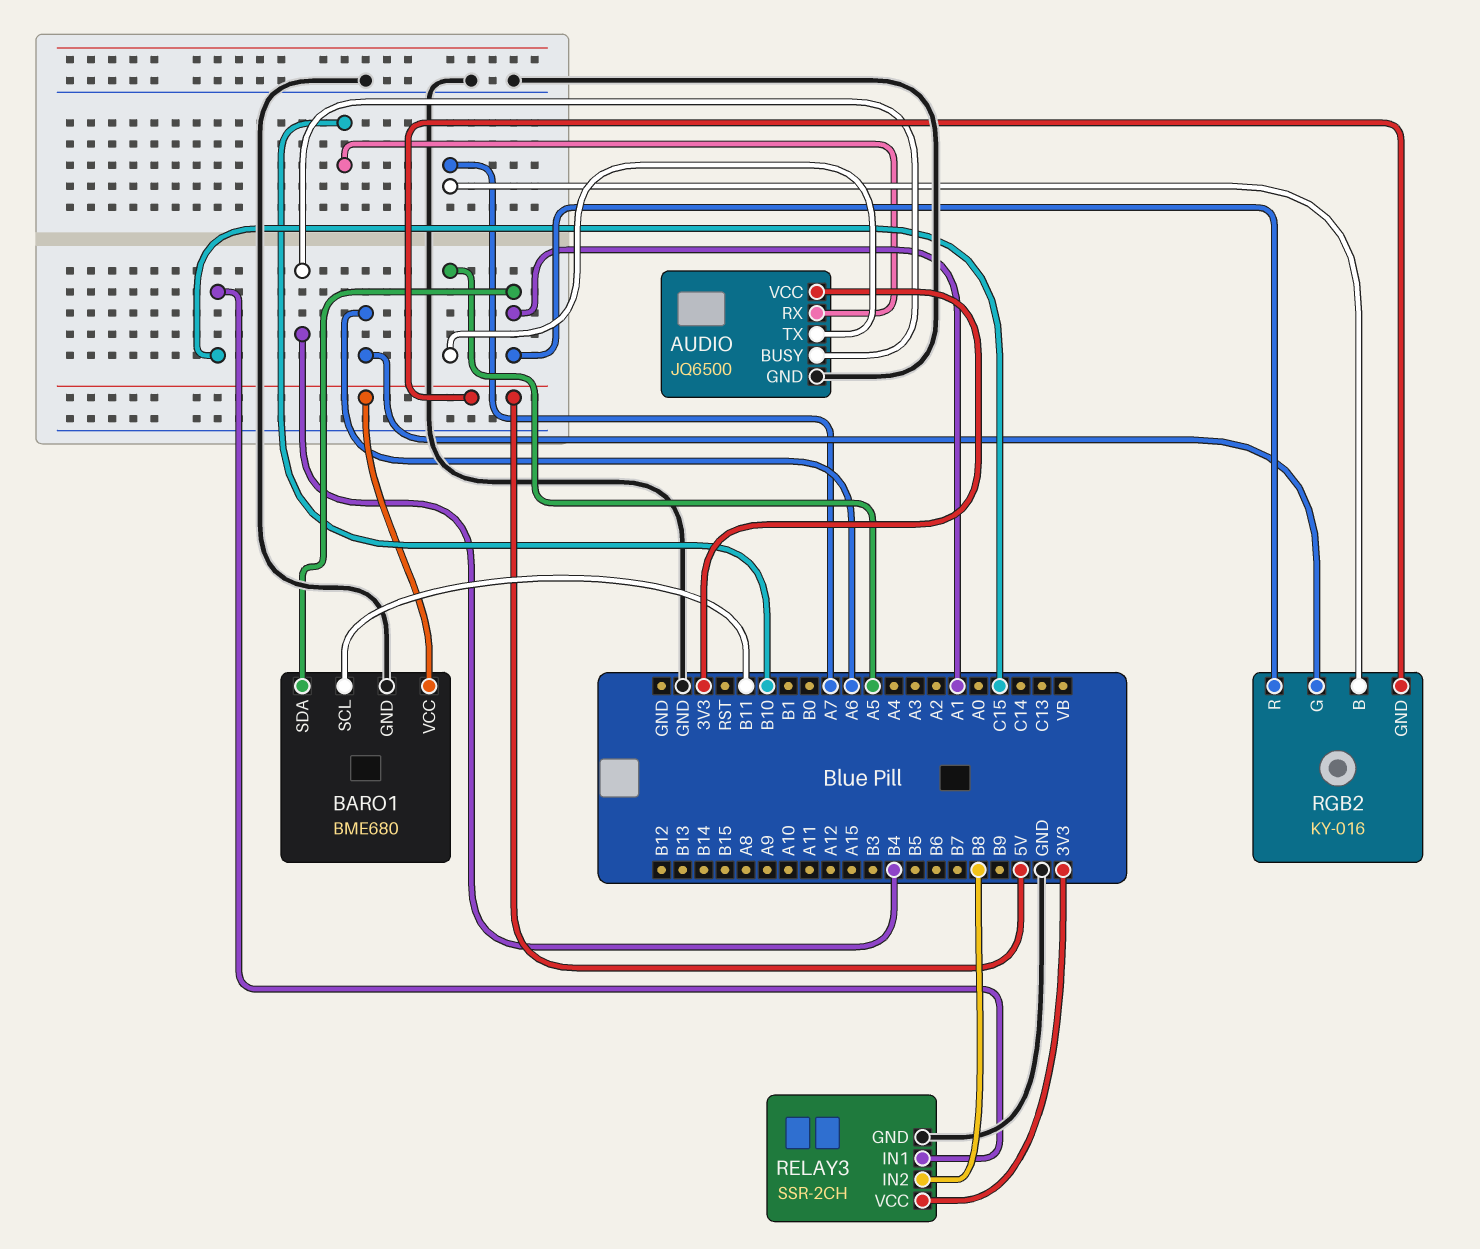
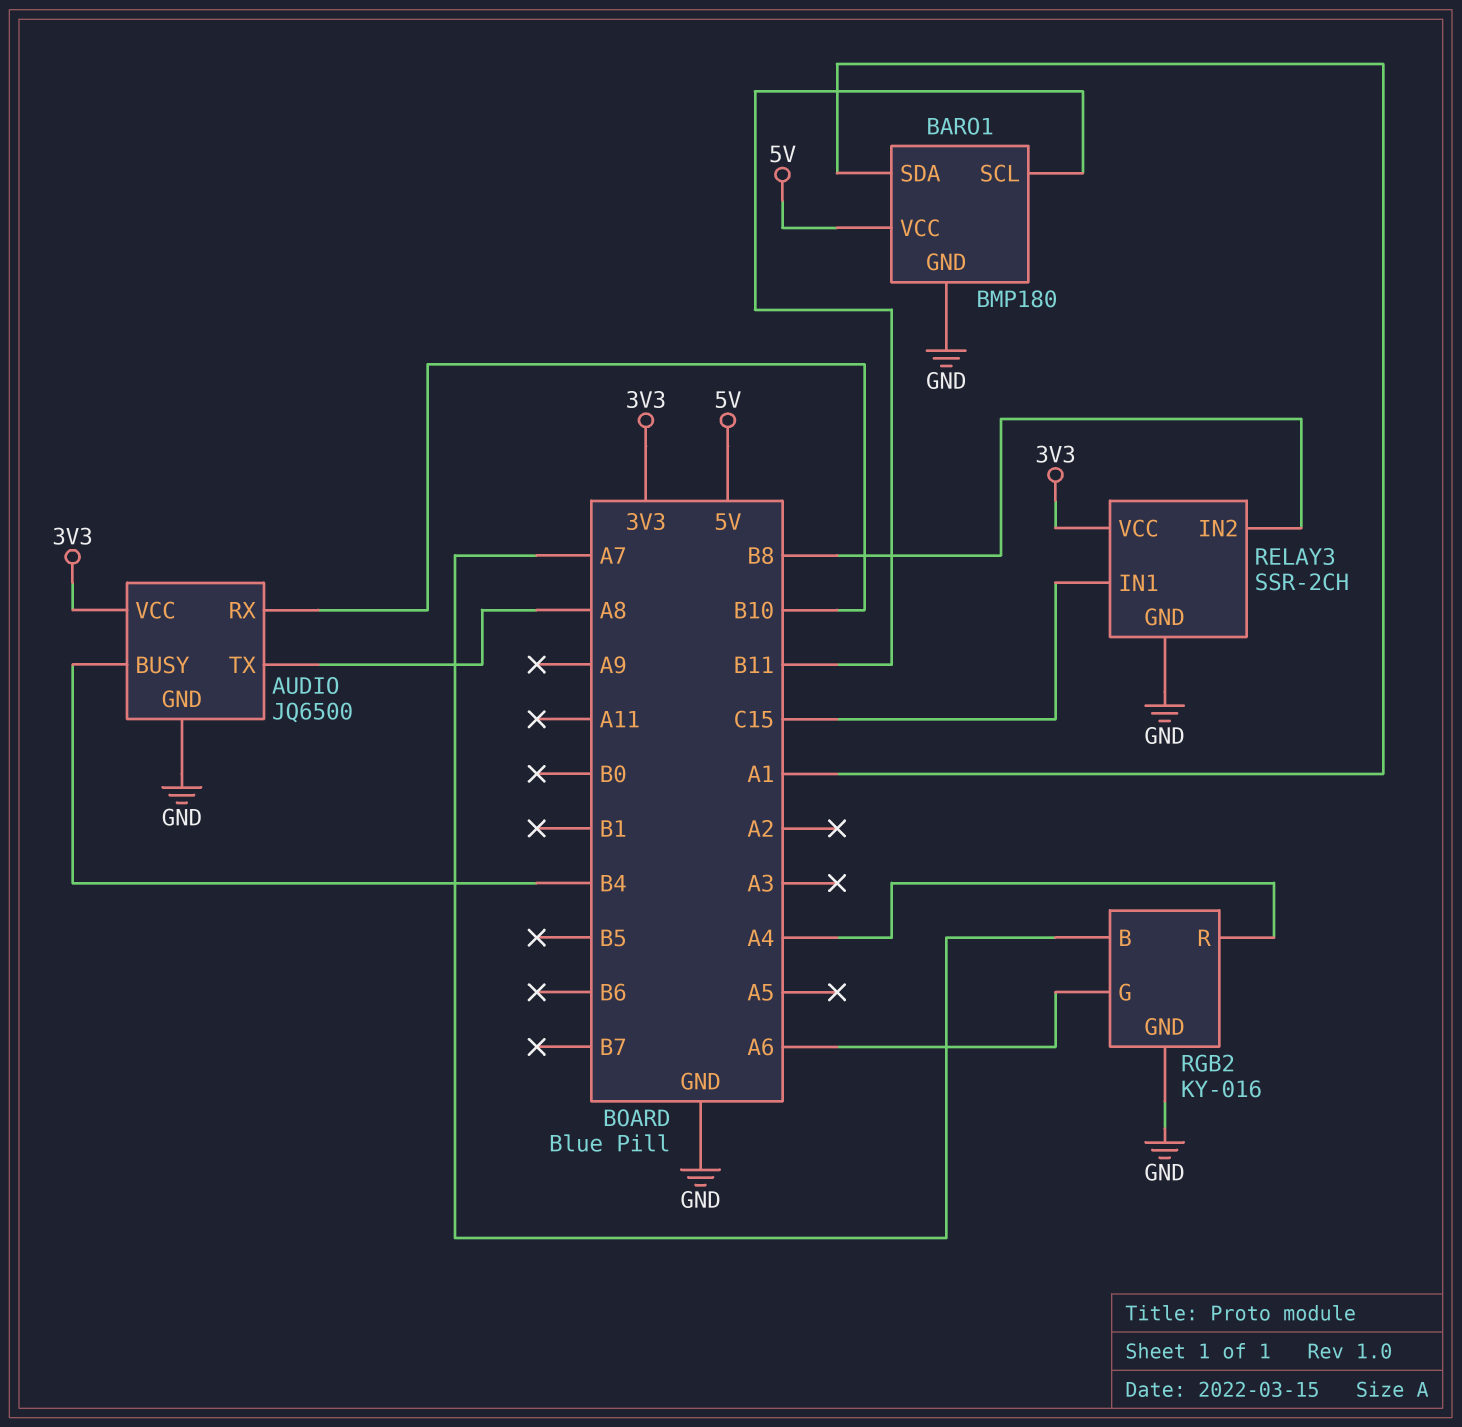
AUDIO pin TX: A5 -> A8
BARO1: BME680 -> BMP180
RGB2 pin GND: 5V -> GND
RGB2 pin R: A1 -> A4

